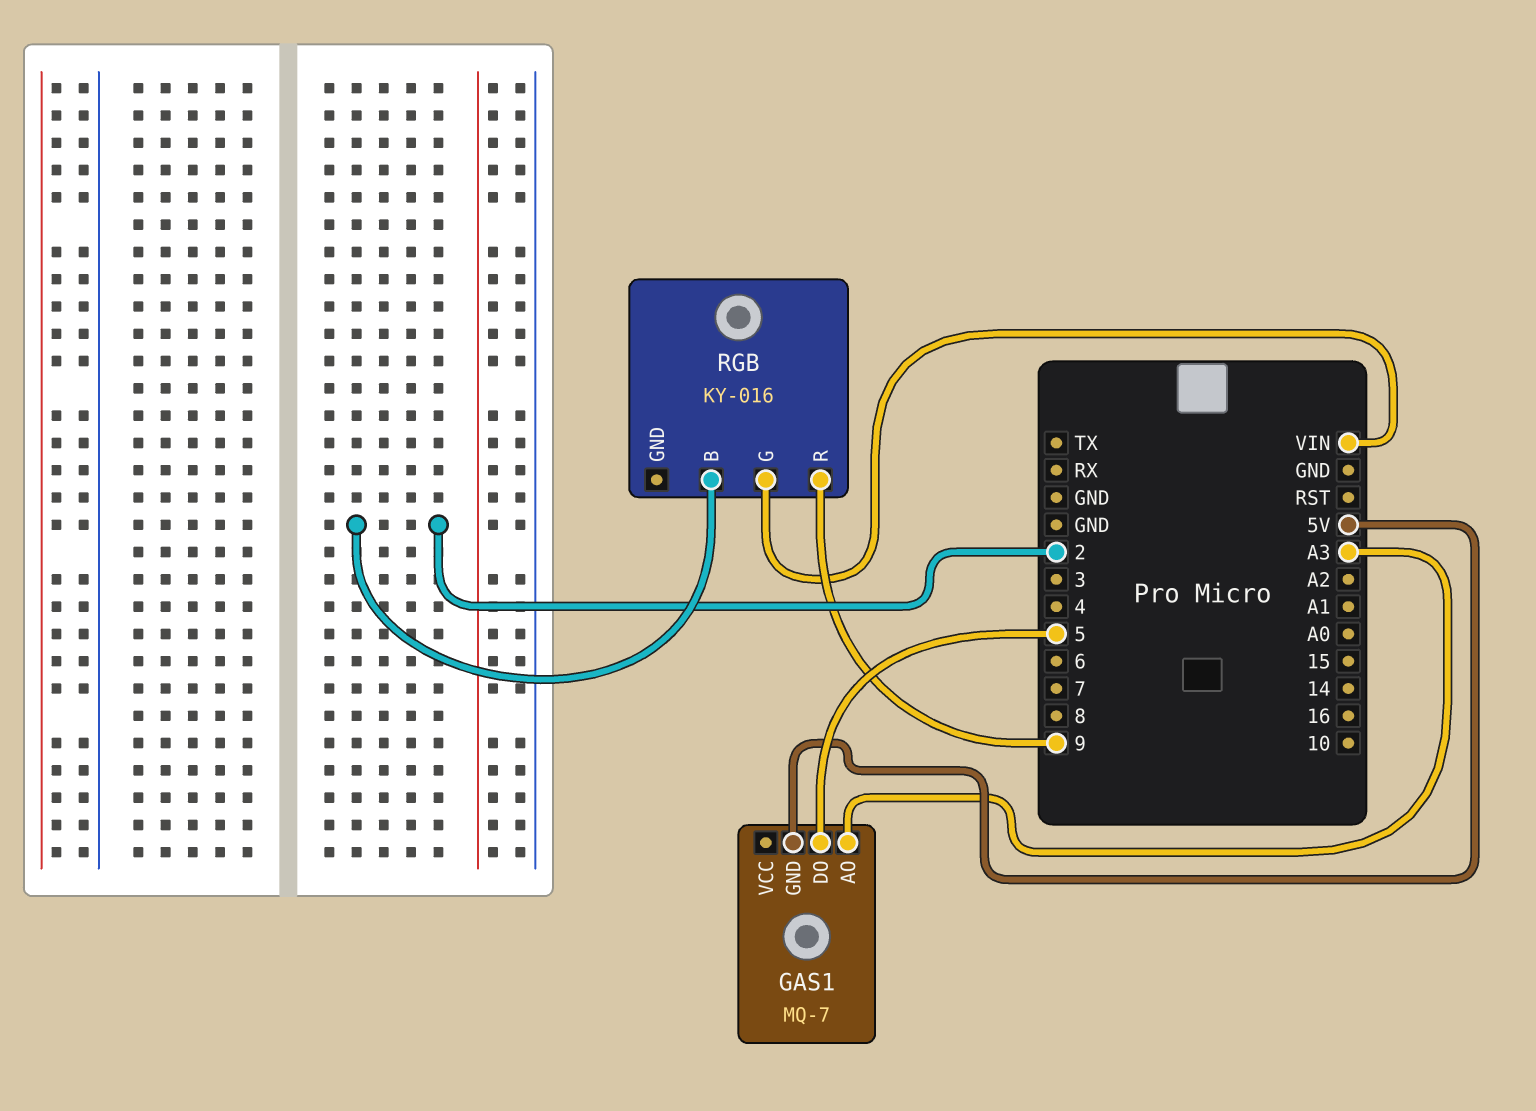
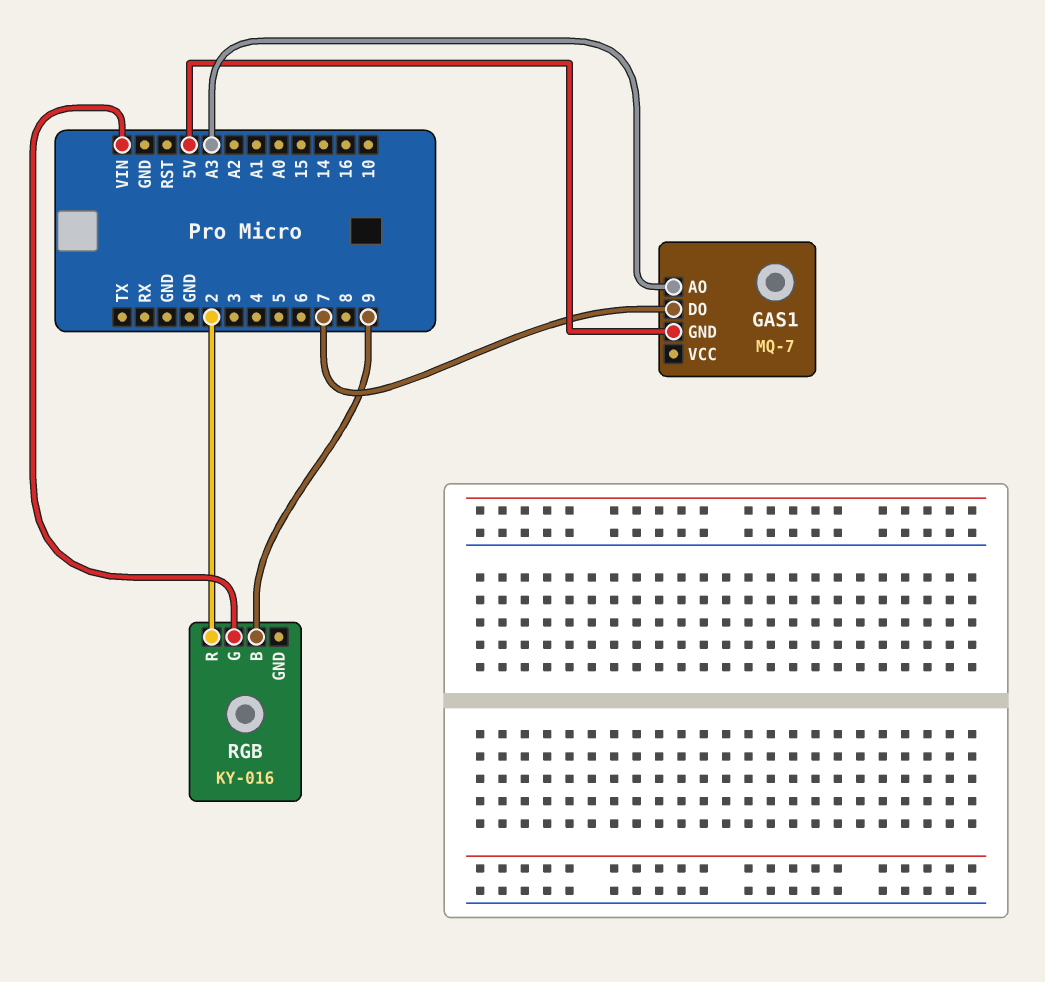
GAS1 pin DO: 5 -> 7
RGB pin B: 2 -> 9
RGB pin R: 9 -> 2

